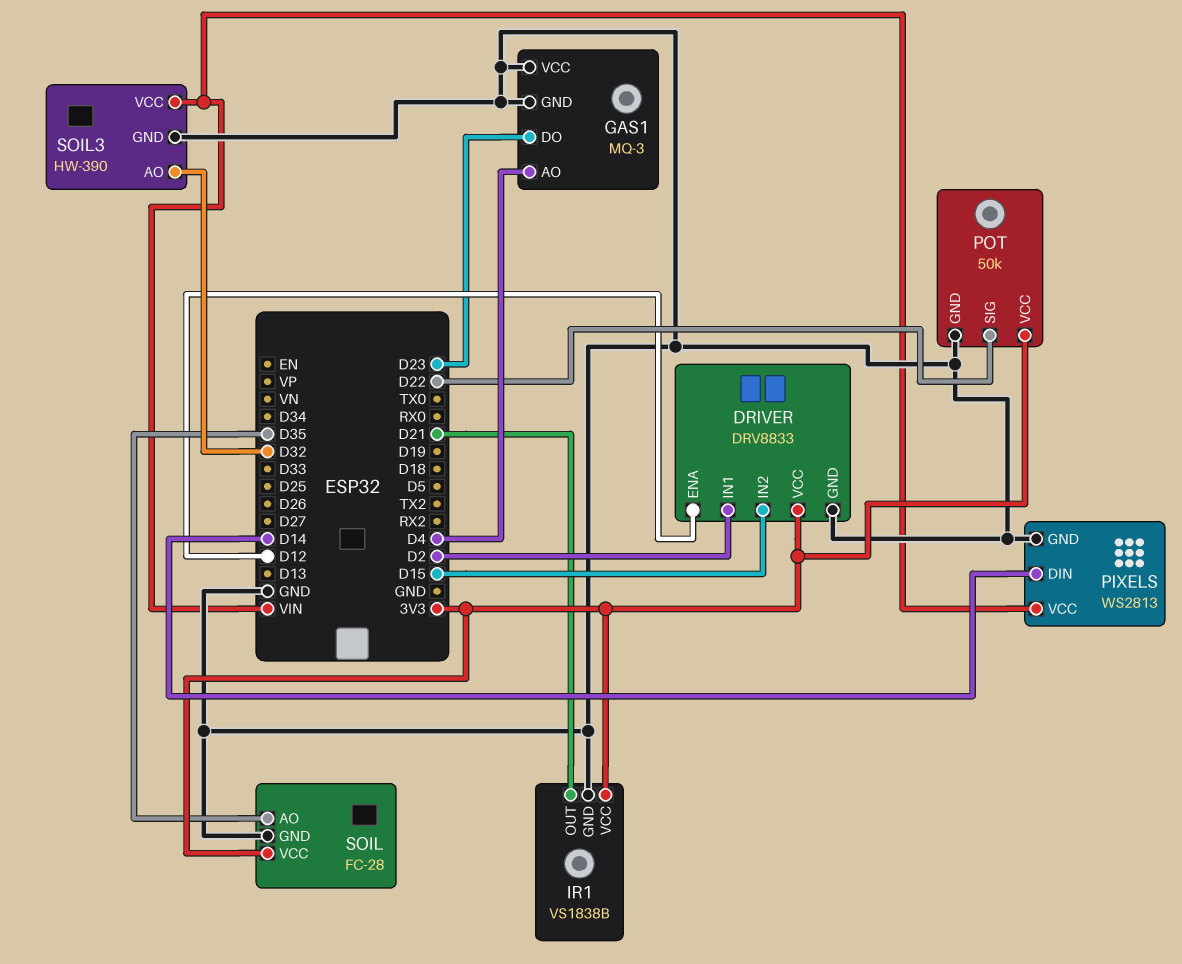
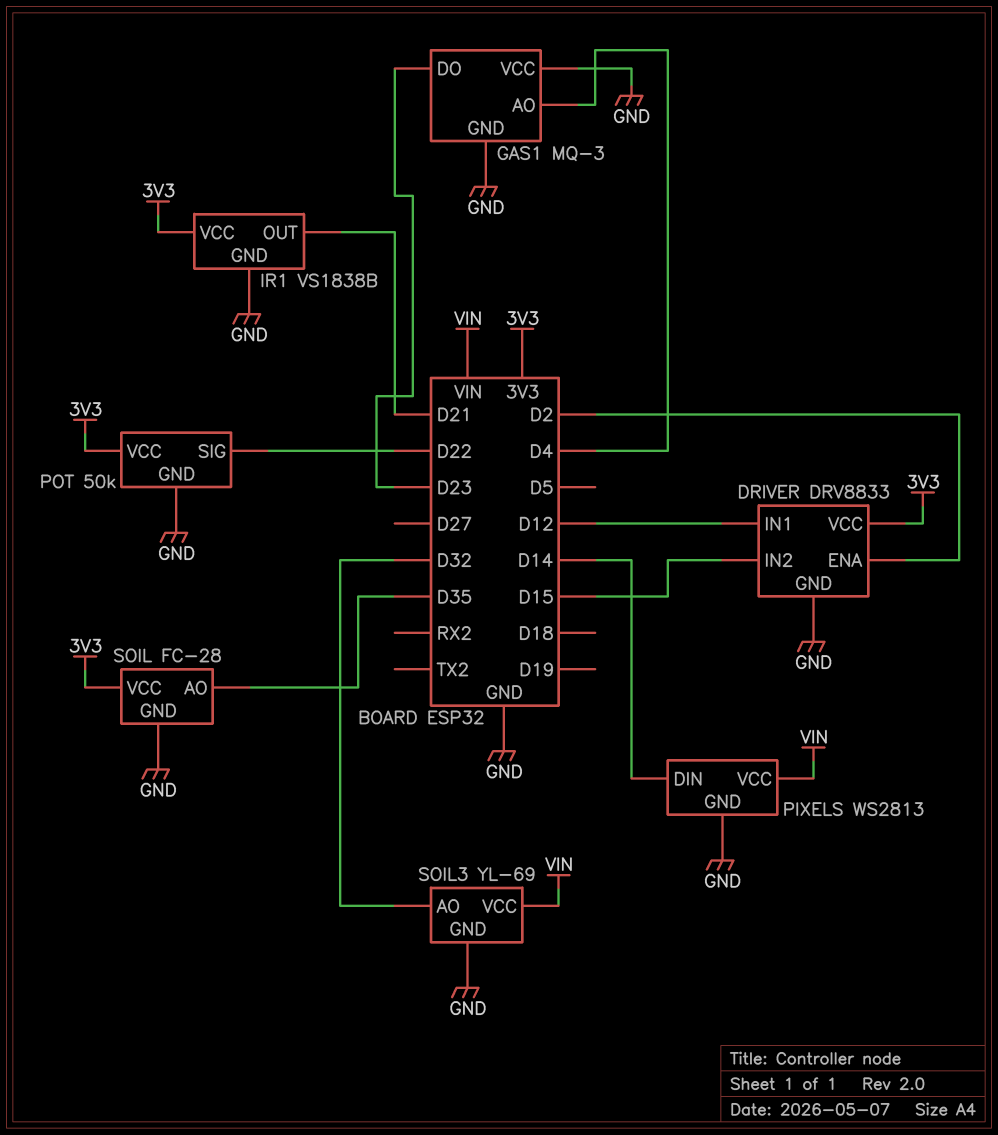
DRIVER pin ENA: D12 -> D2
DRIVER pin IN1: D2 -> D12
SOIL3: HW-390 -> YL-69

